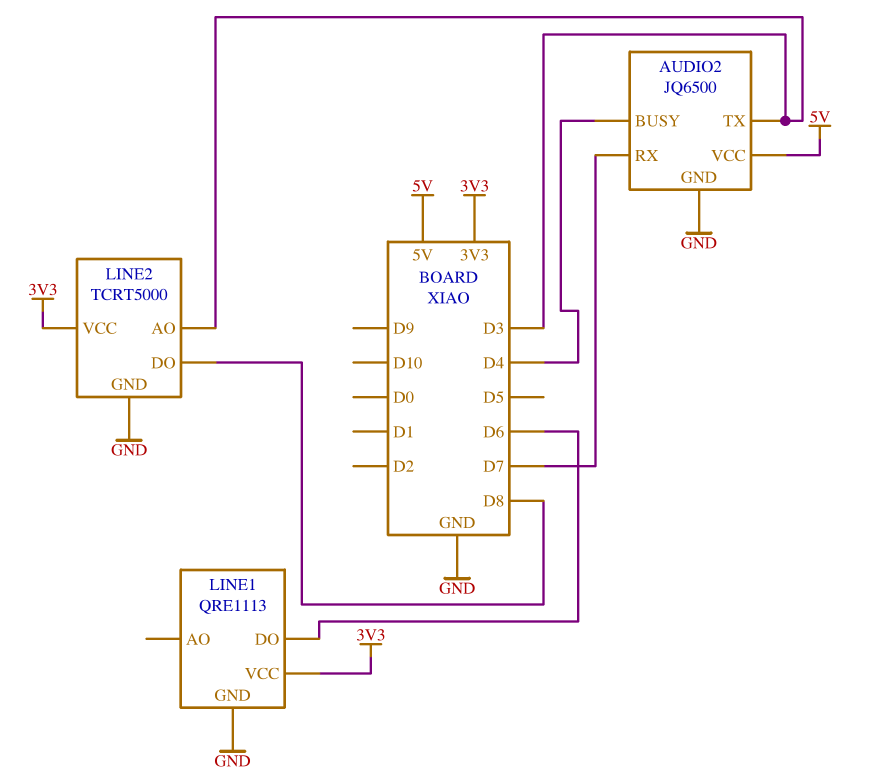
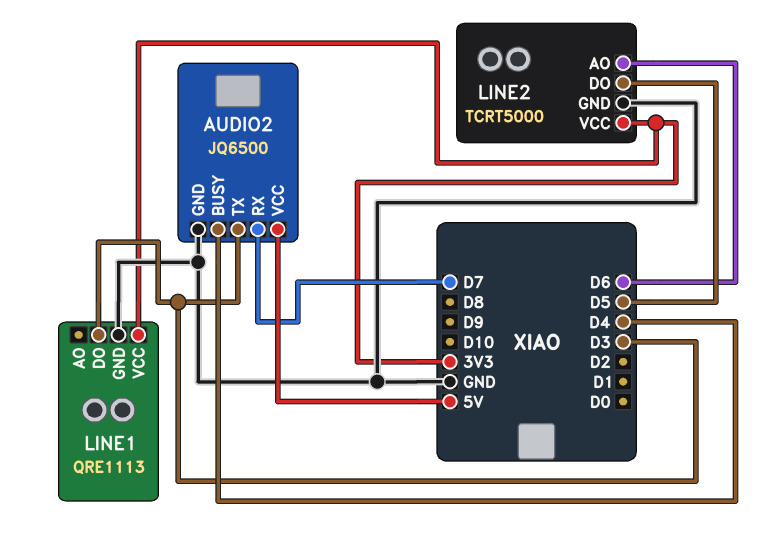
LINE1 pin DO: D6 -> D3
LINE2 pin AO: D3 -> D6
LINE2 pin DO: D8 -> D5

